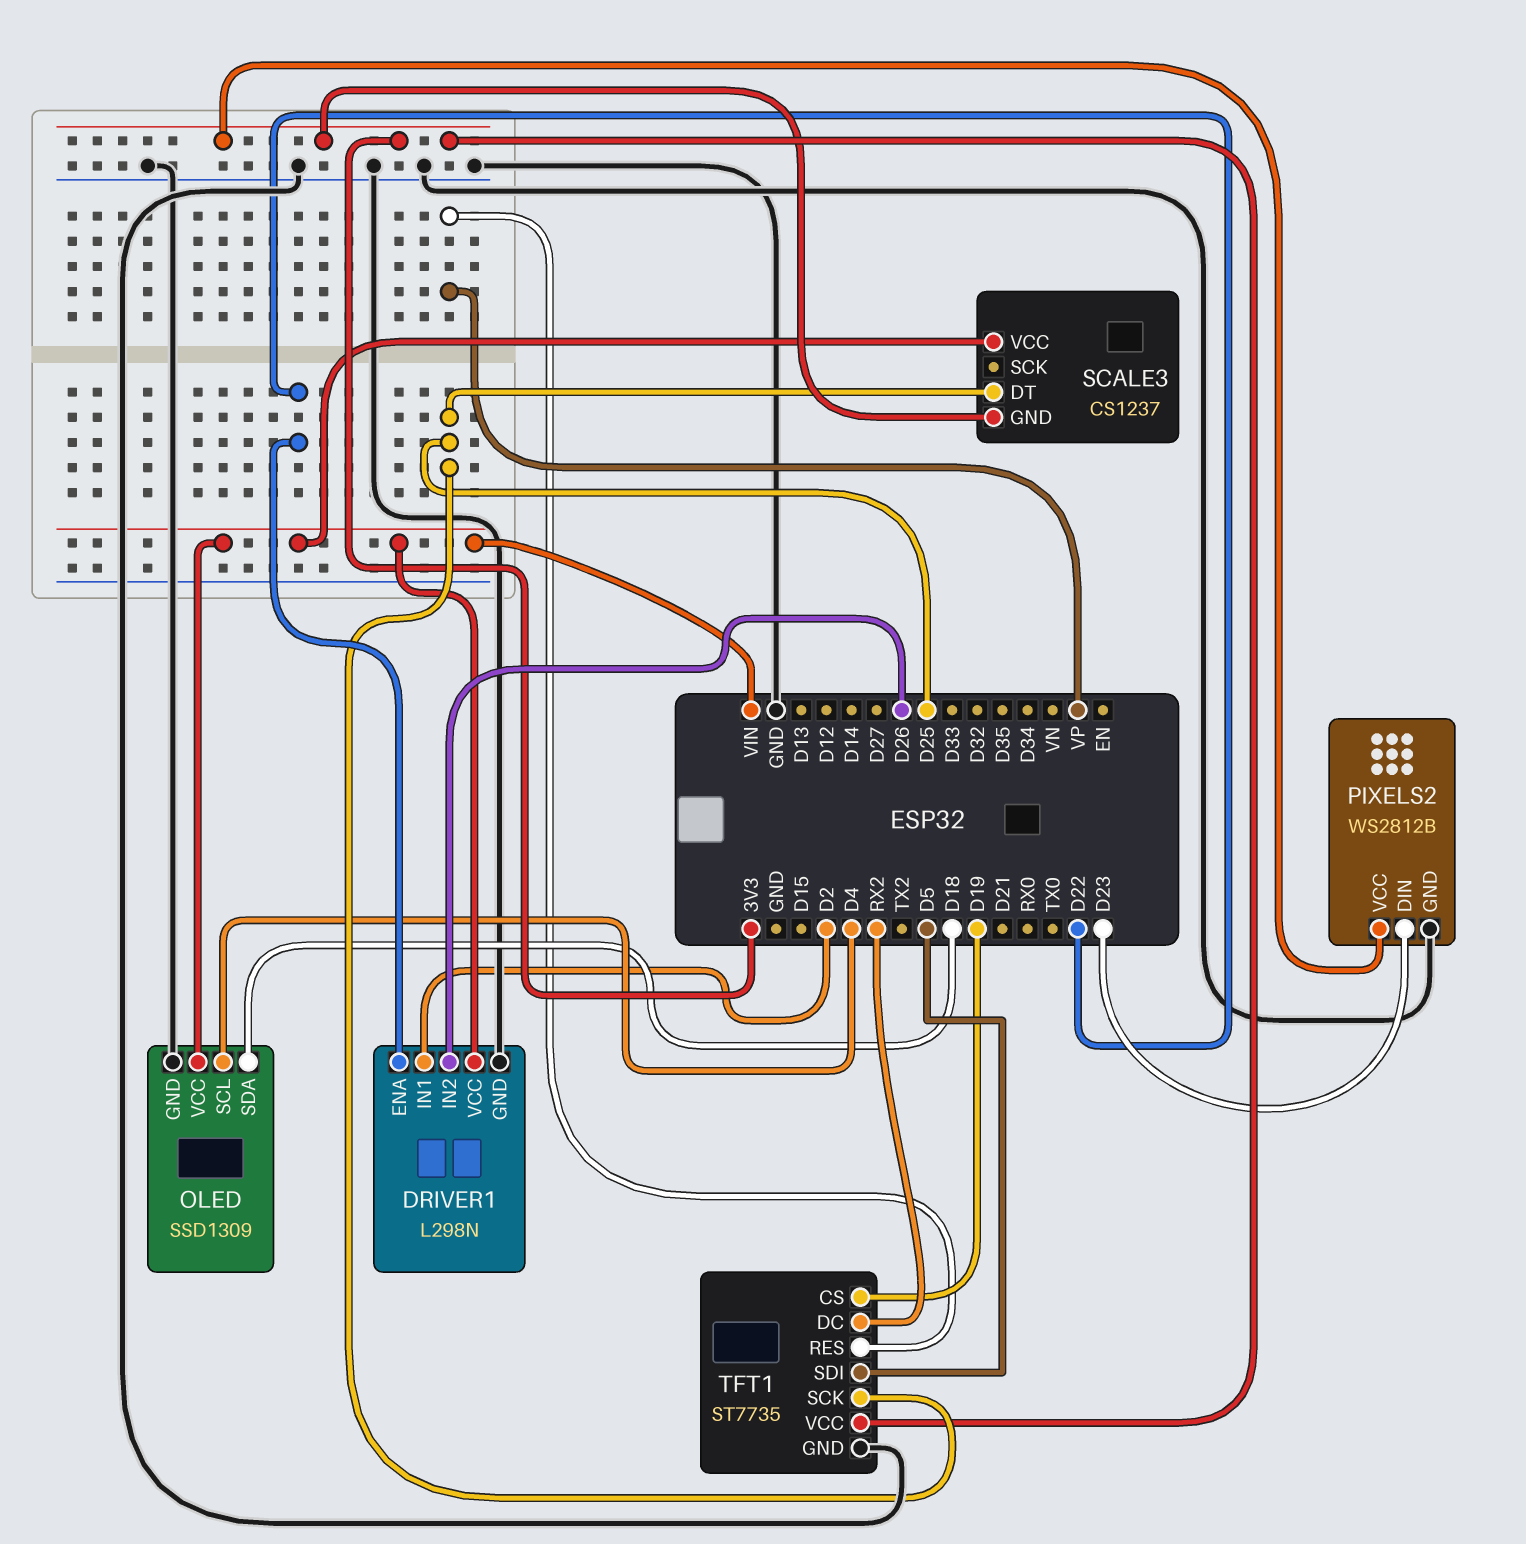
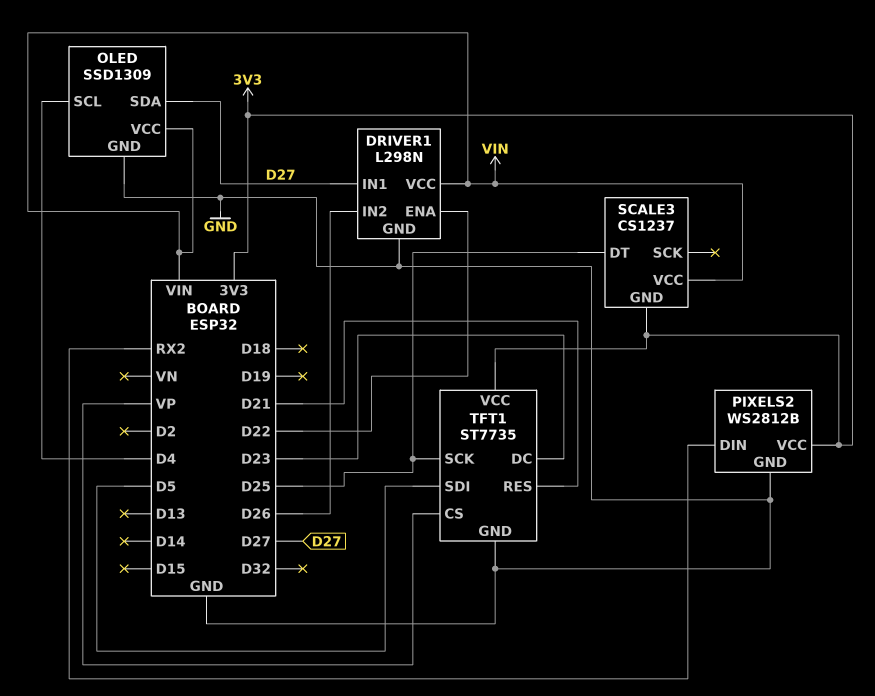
DRIVER1 pin IN1: D2 -> D27
OLED pin SDA: D18 -> D27
PIXELS2 pin DIN: D23 -> RX2
TFT1 pin CS: D19 -> VP
TFT1 pin DC: RX2 -> D23
TFT1 pin RES: VP -> D21

